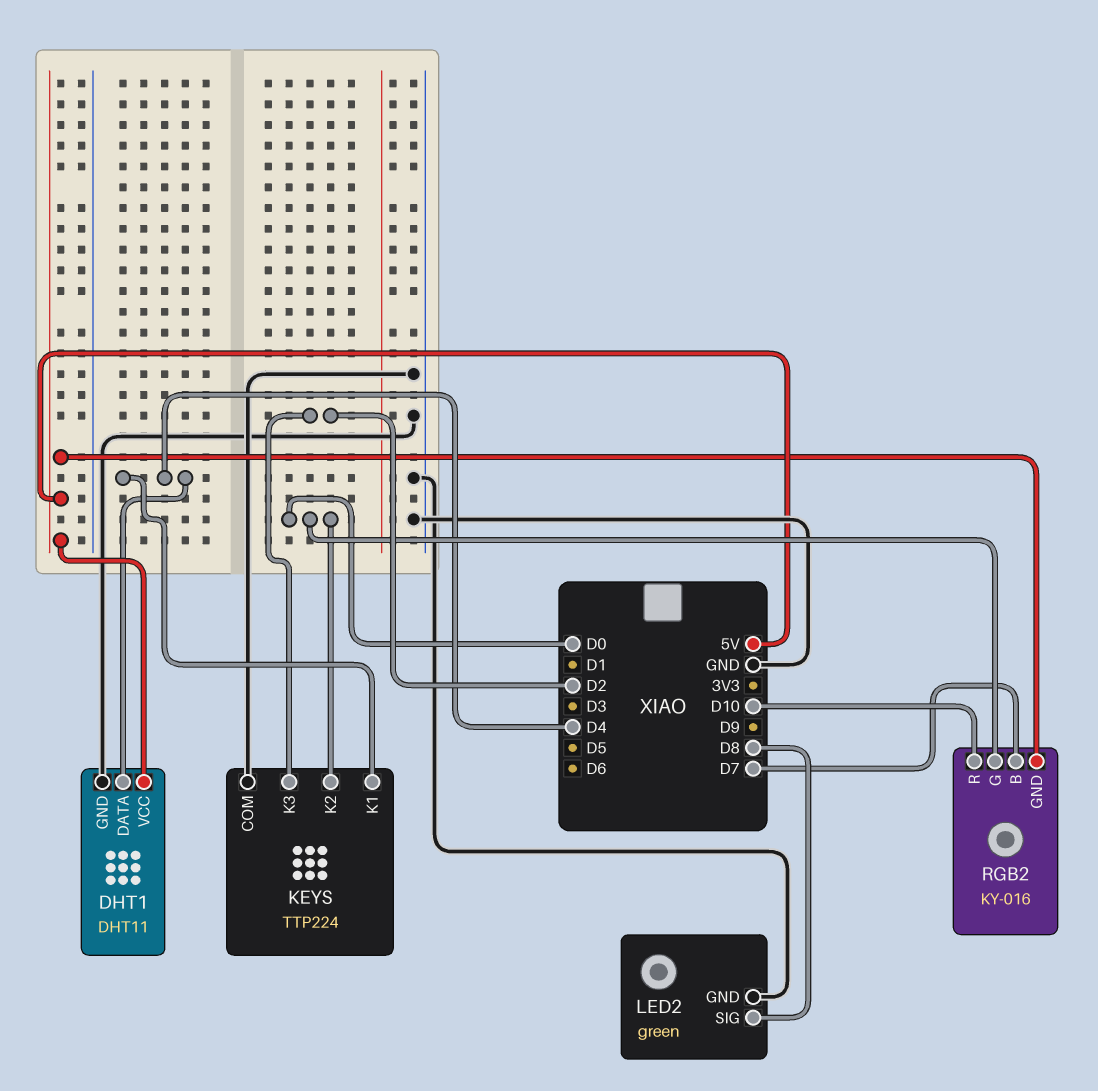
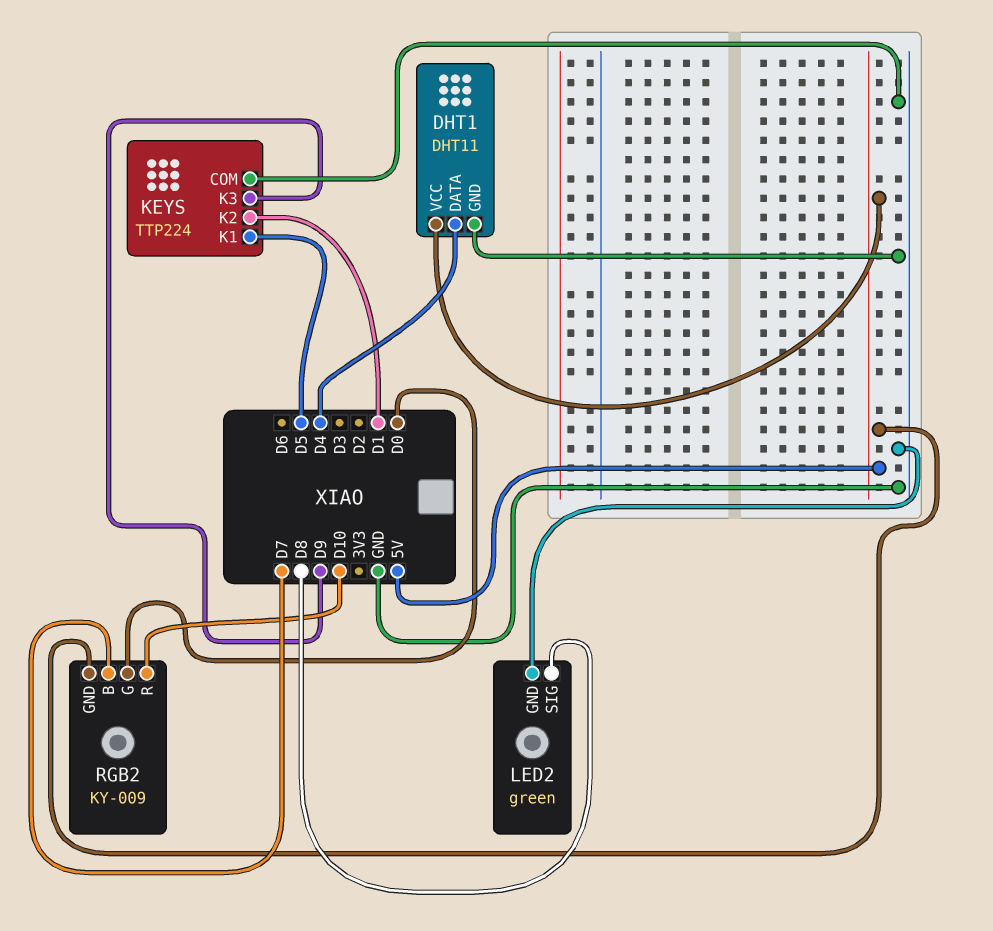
KEYS pin K1: D4 -> D5
KEYS pin K2: D0 -> D1
KEYS pin K3: D2 -> D9
RGB2: KY-016 -> KY-009

